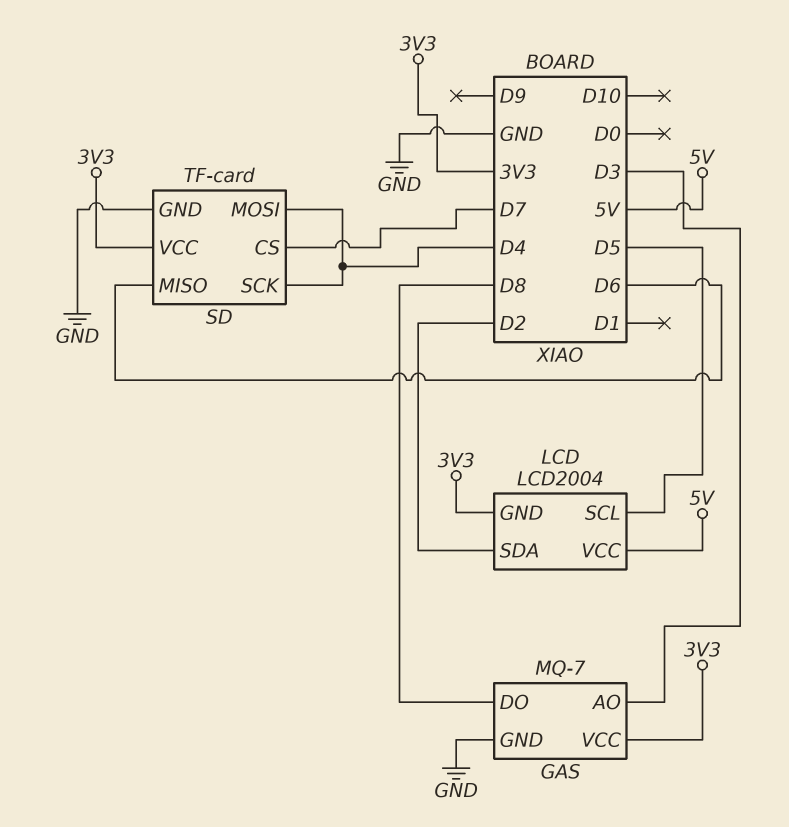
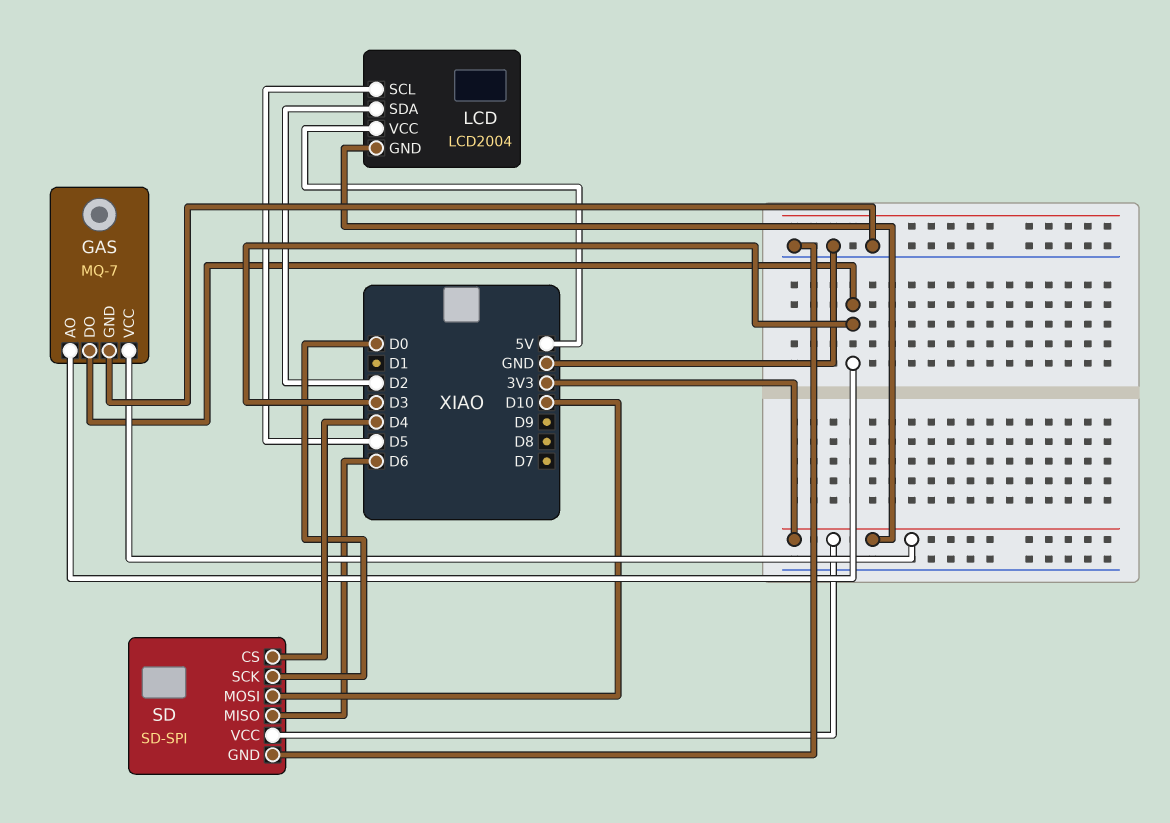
GAS pin DO: D8 -> D3
SD: TF-card -> SD-SPI
SD pin CS: D7 -> D4
SD pin MOSI: D4 -> D10
SD pin SCK: D4 -> D0

